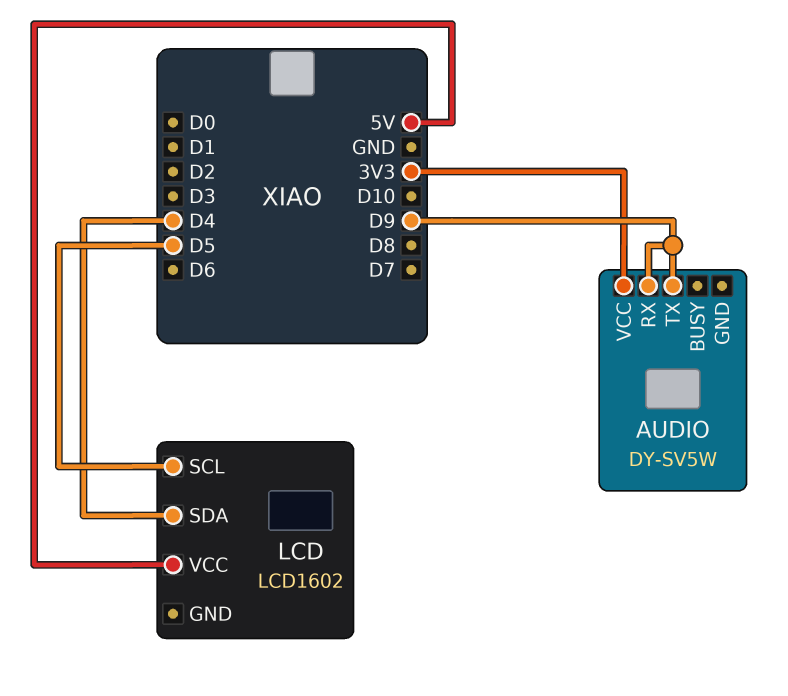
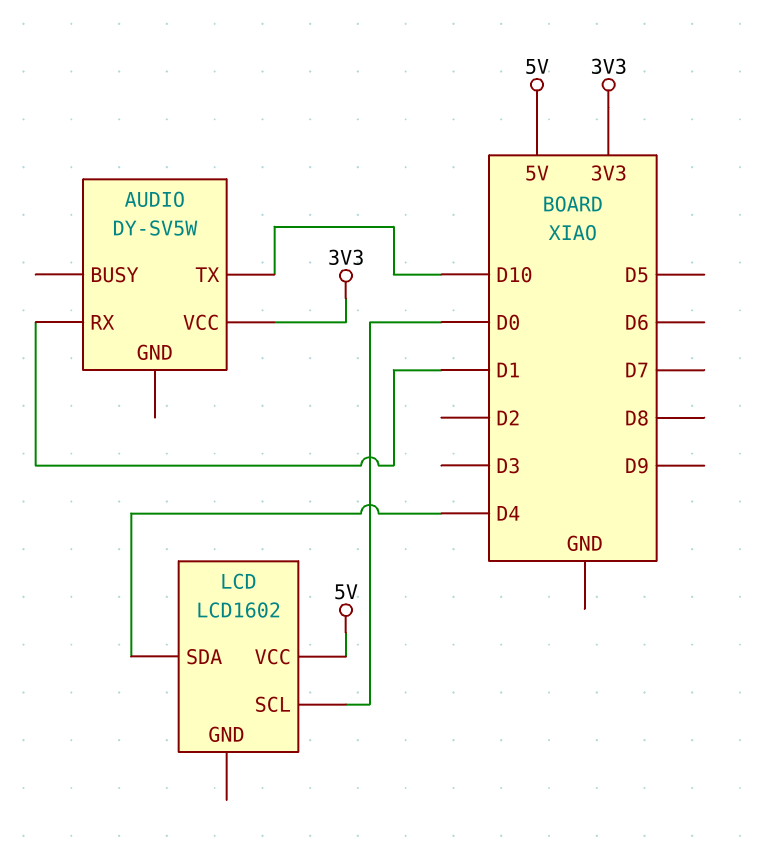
AUDIO pin RX: D9 -> D1
AUDIO pin TX: D9 -> D10
LCD pin SCL: D5 -> D0

